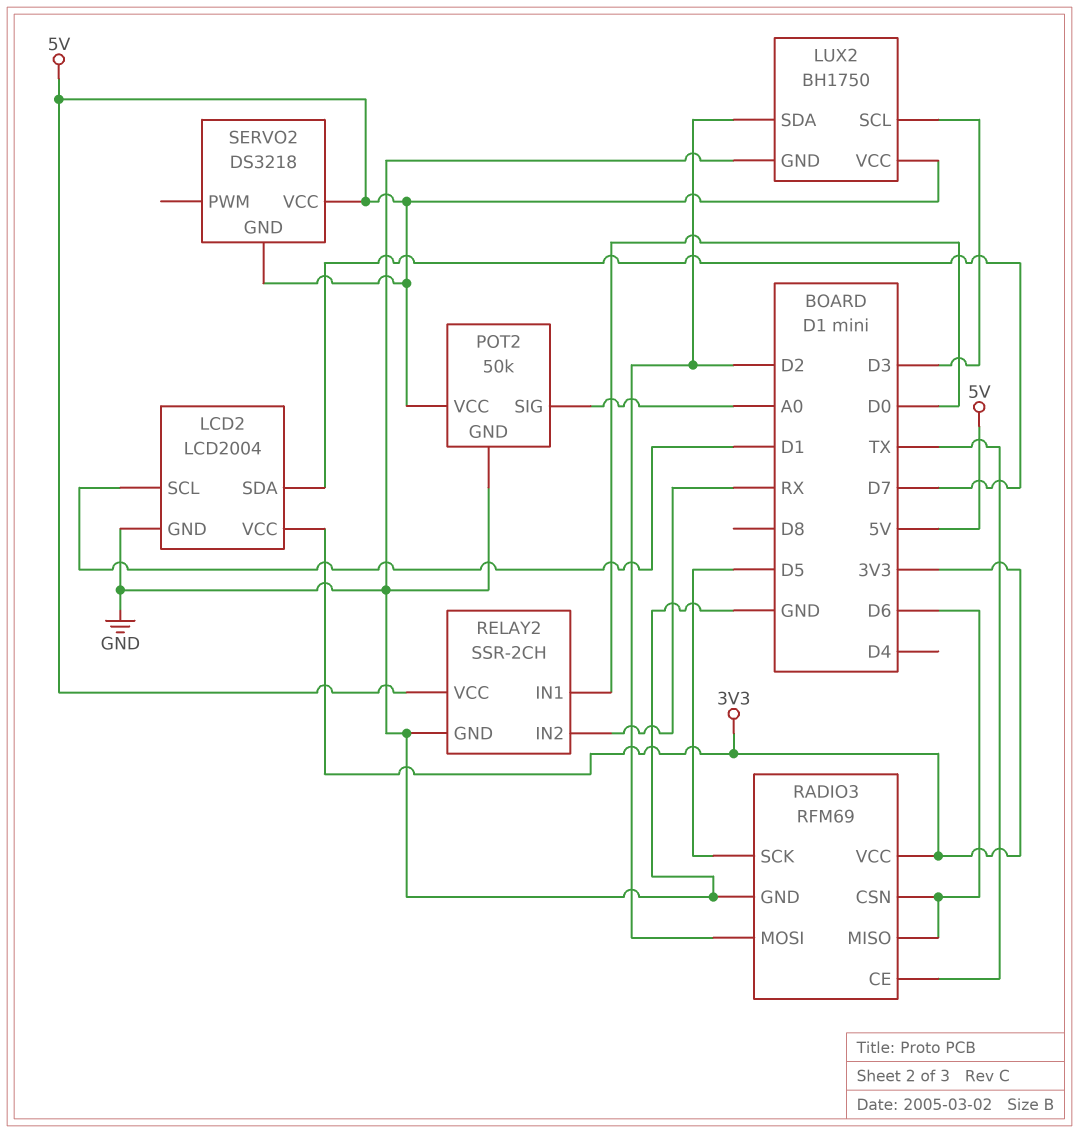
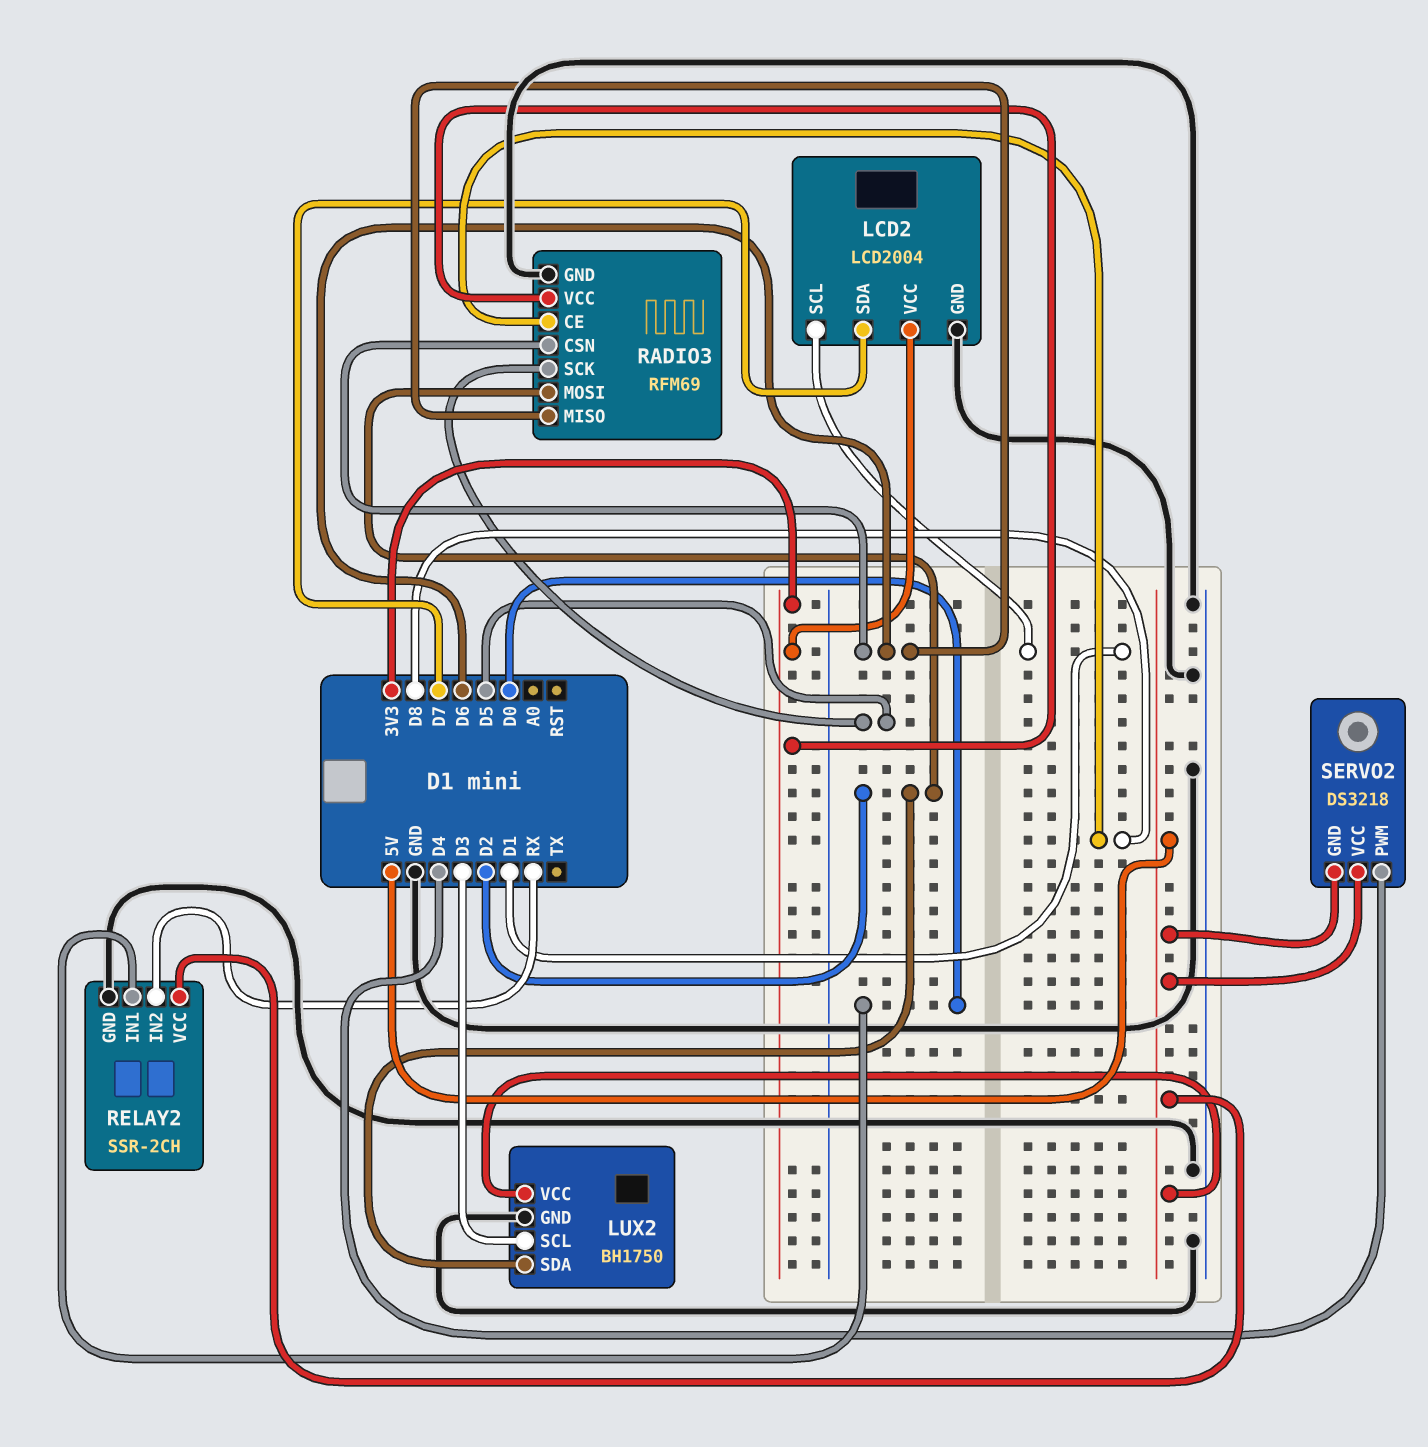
POT2: 50k -> none
POT2 pin GND: GND -> none
POT2 pin SIG: A0 -> none
POT2 pin VCC: 5V -> none
RADIO3 pin CE: TX -> D8
SERVO2 pin PWM: none -> D4

